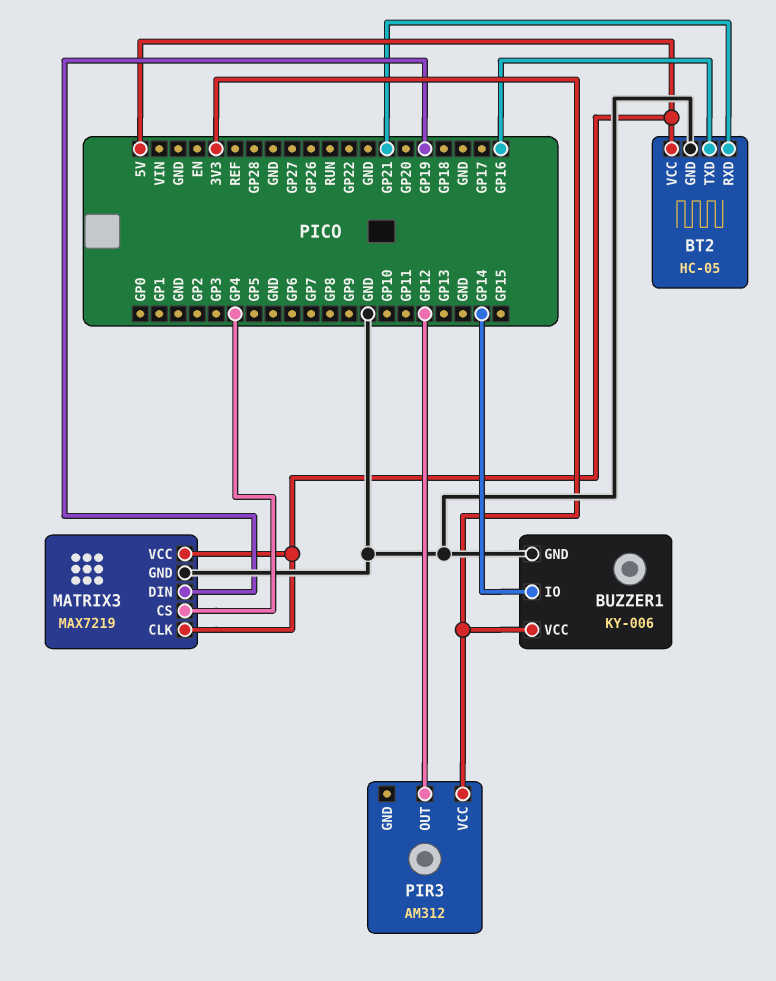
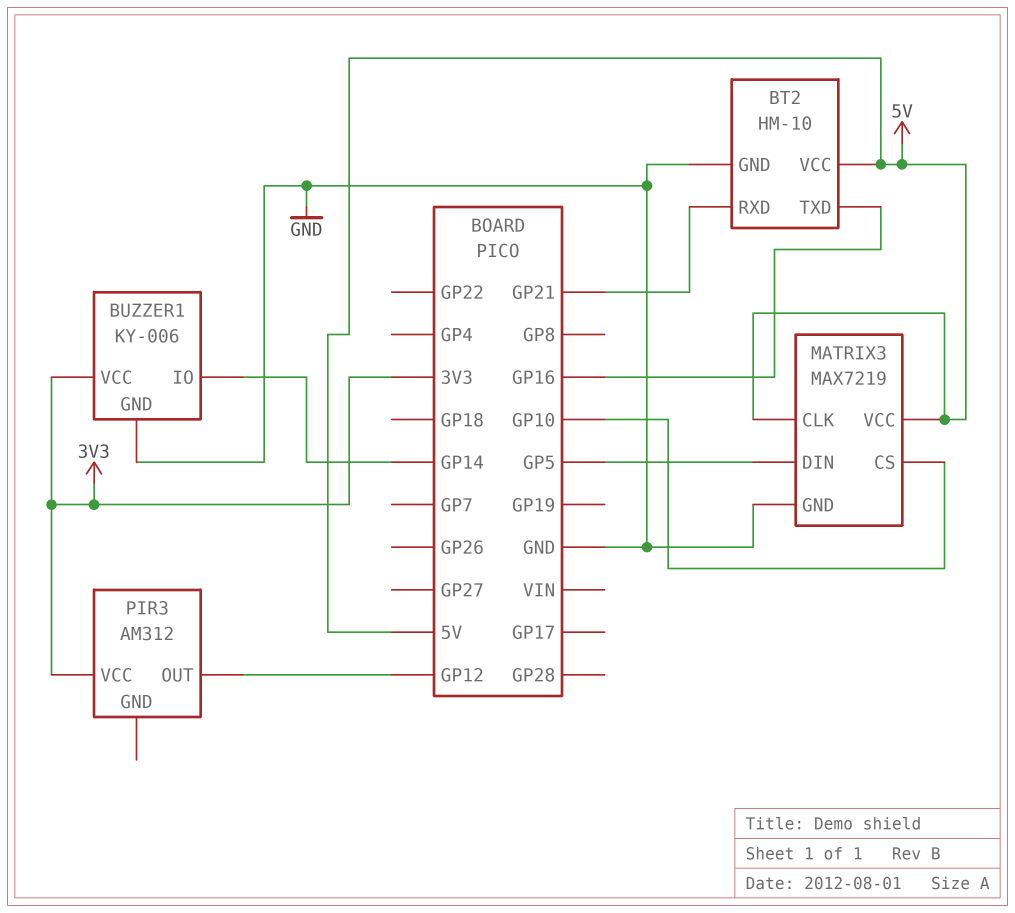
BT2: HC-05 -> HM-10
MATRIX3 pin CS: GP4 -> GP10
MATRIX3 pin DIN: GP19 -> GP5

